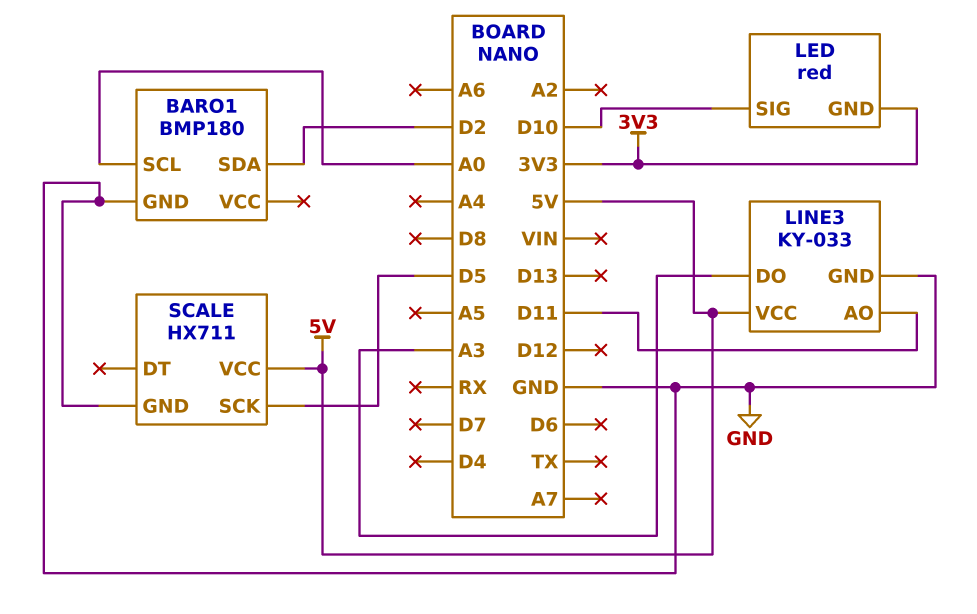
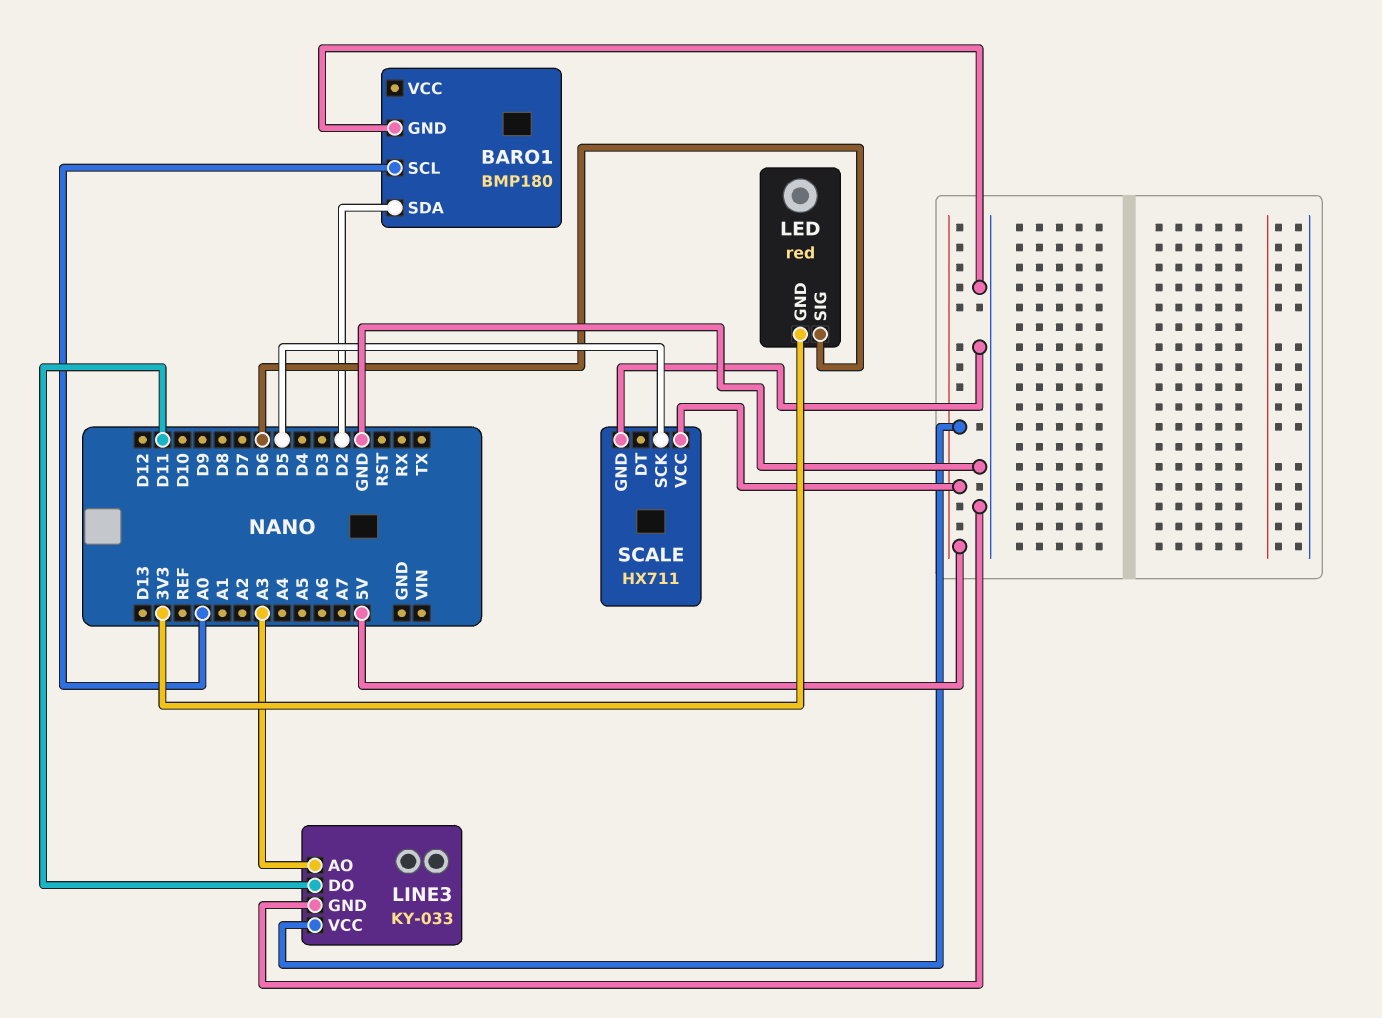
LED pin SIG: D10 -> D6
LINE3 pin AO: D11 -> A3
LINE3 pin DO: A3 -> D11

